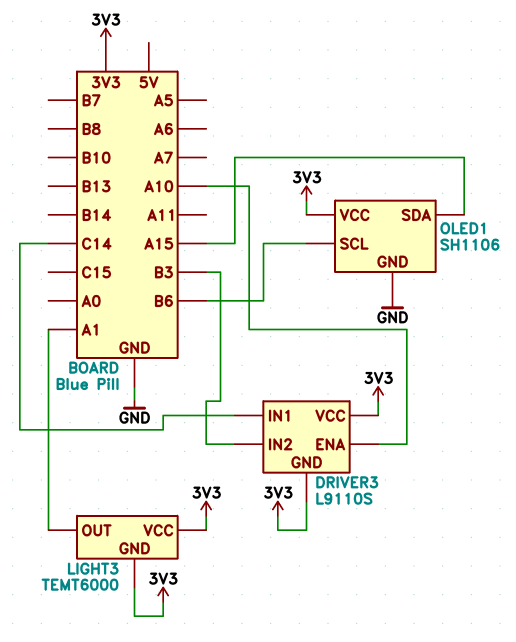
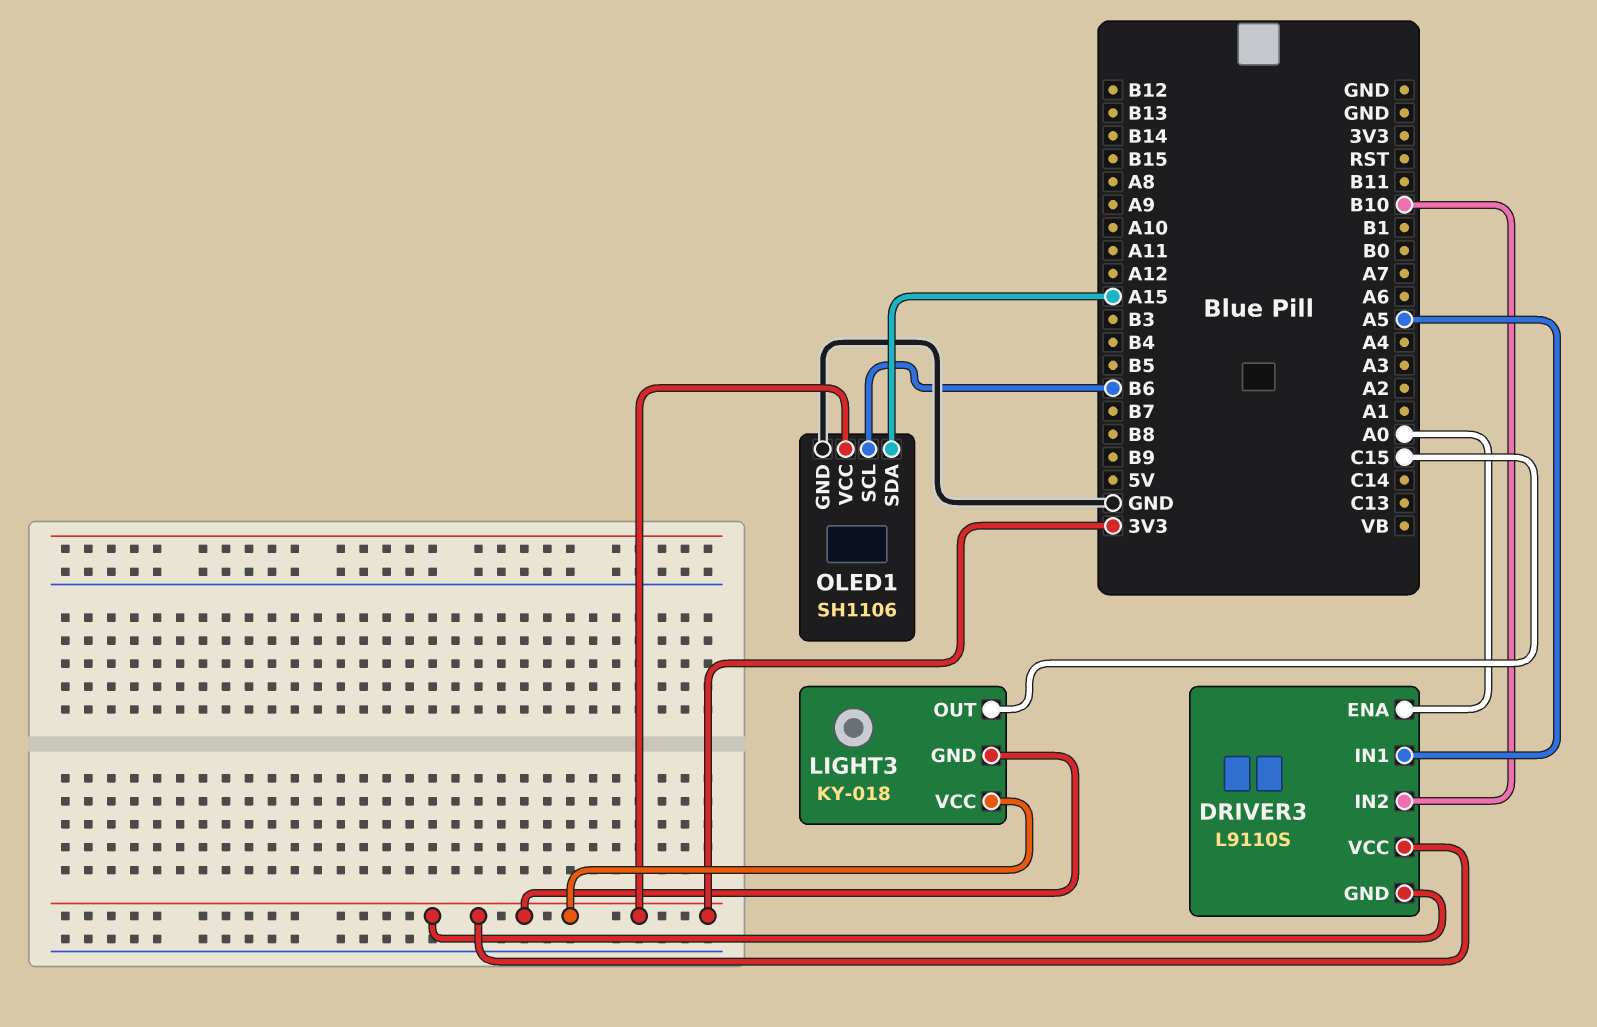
DRIVER3 pin ENA: A10 -> A0
DRIVER3 pin IN1: C14 -> A5
DRIVER3 pin IN2: B3 -> B10
LIGHT3: TEMT6000 -> KY-018
LIGHT3 pin OUT: A1 -> C15

